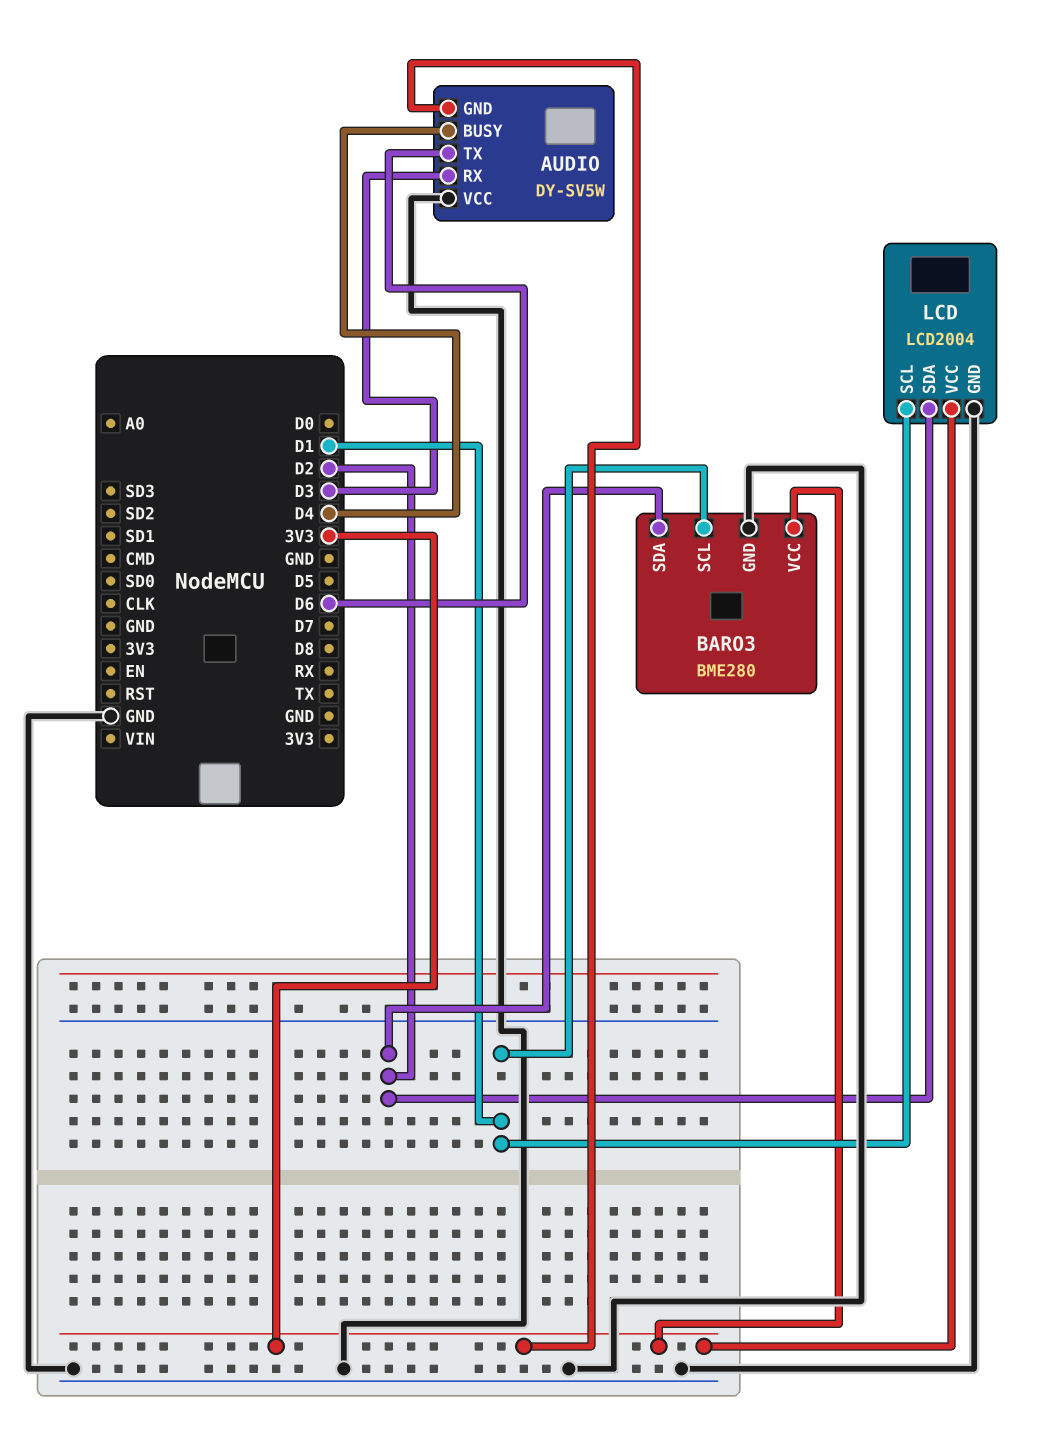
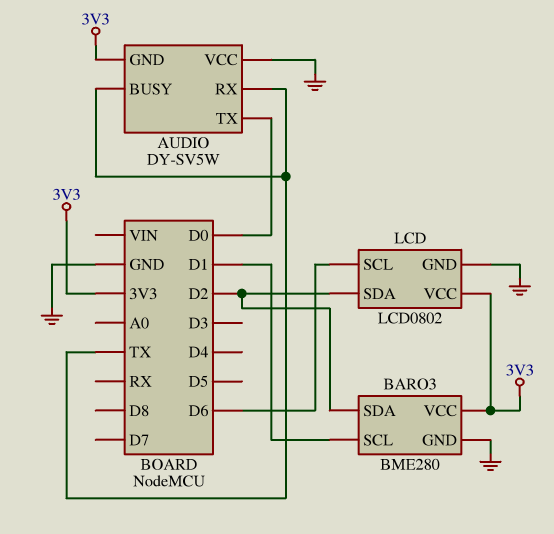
AUDIO pin BUSY: D4 -> TX
AUDIO pin RX: D3 -> TX
AUDIO pin TX: D6 -> D0
LCD: LCD2004 -> LCD0802
LCD pin SCL: D1 -> D6

